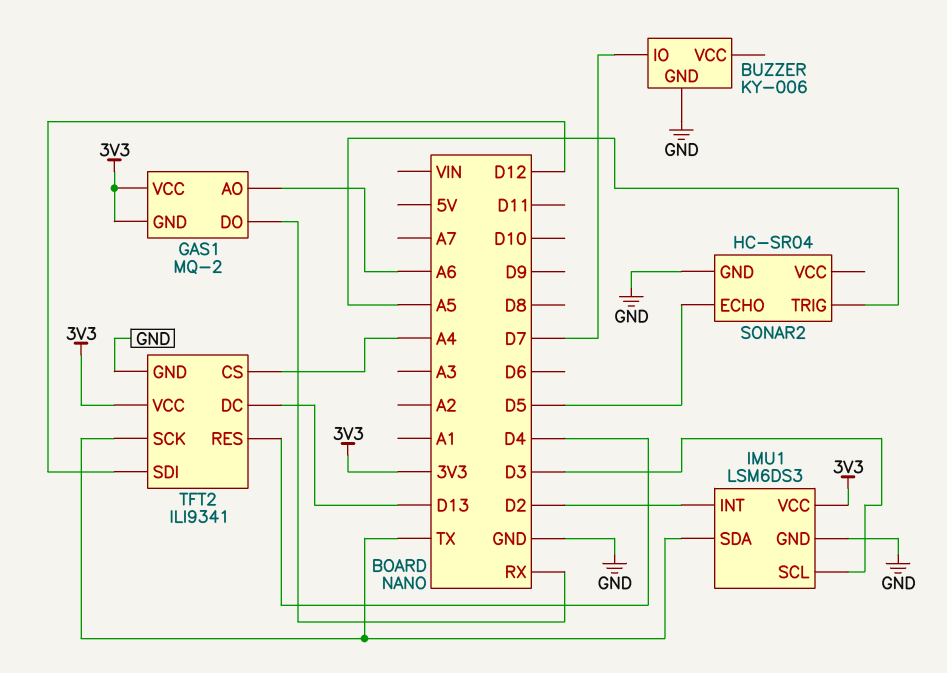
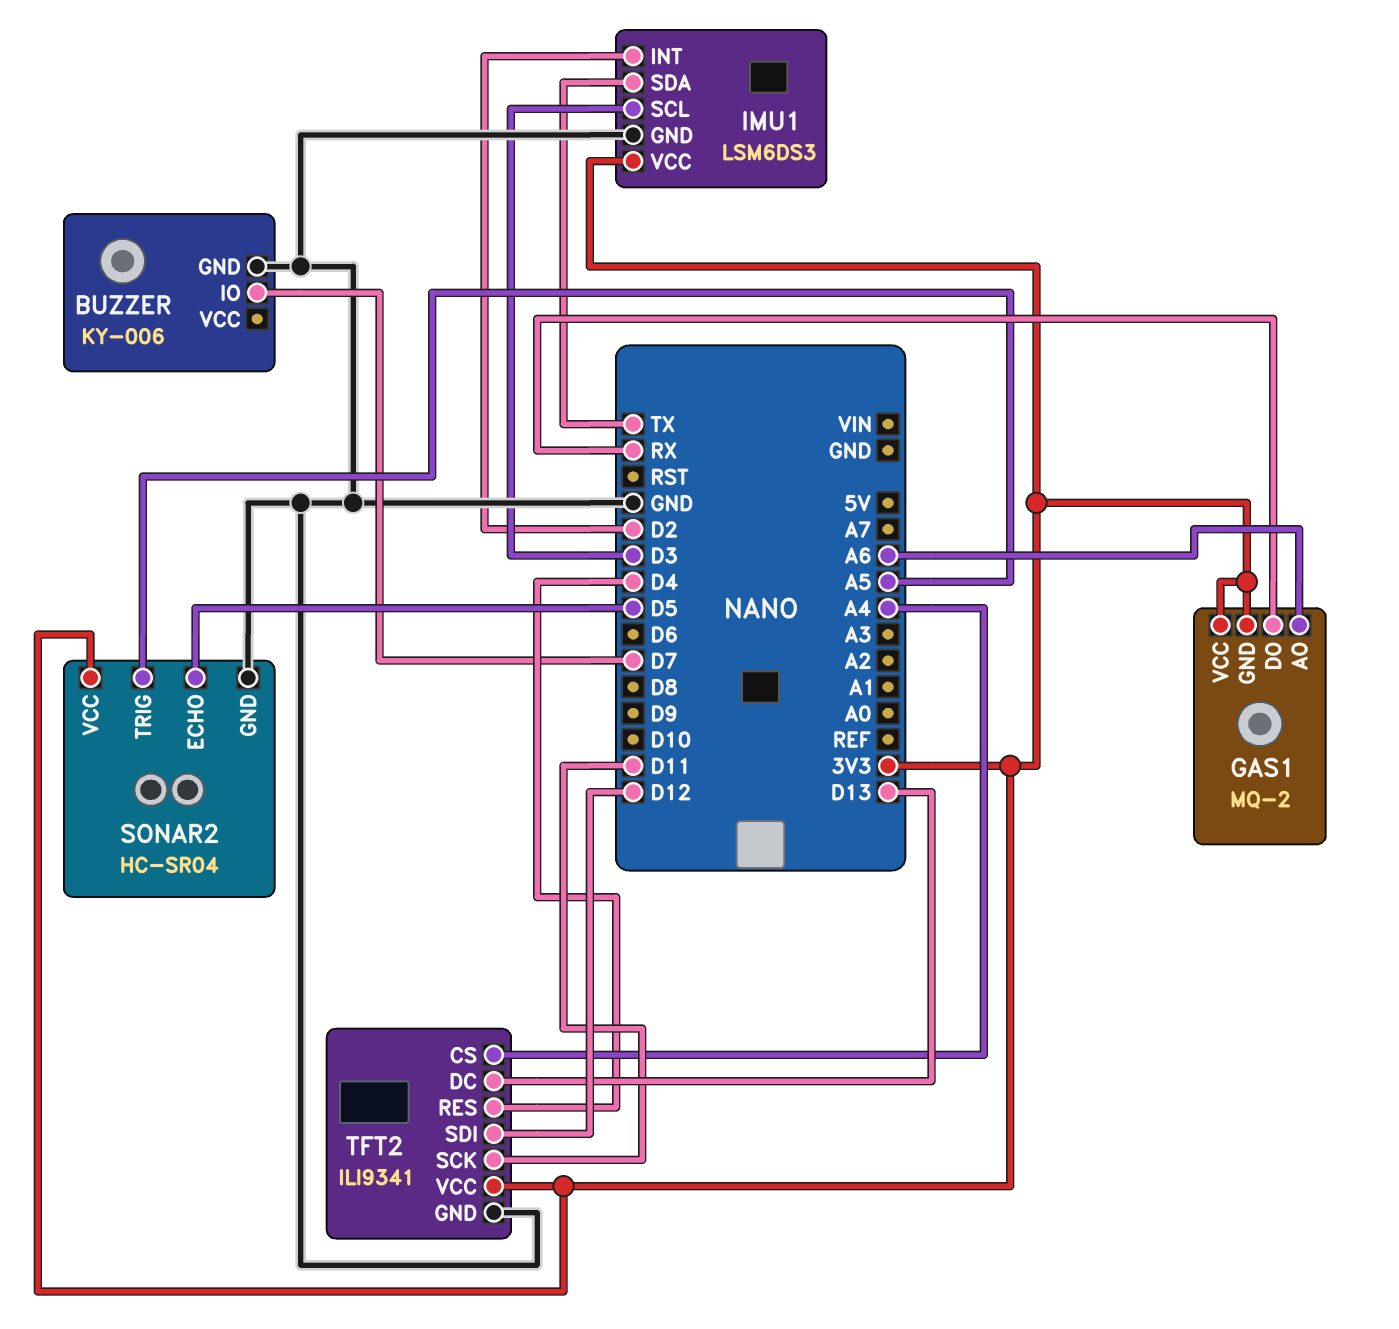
SONAR2 pin VCC: none -> 3V3
TFT2 pin SCK: TX -> D11

